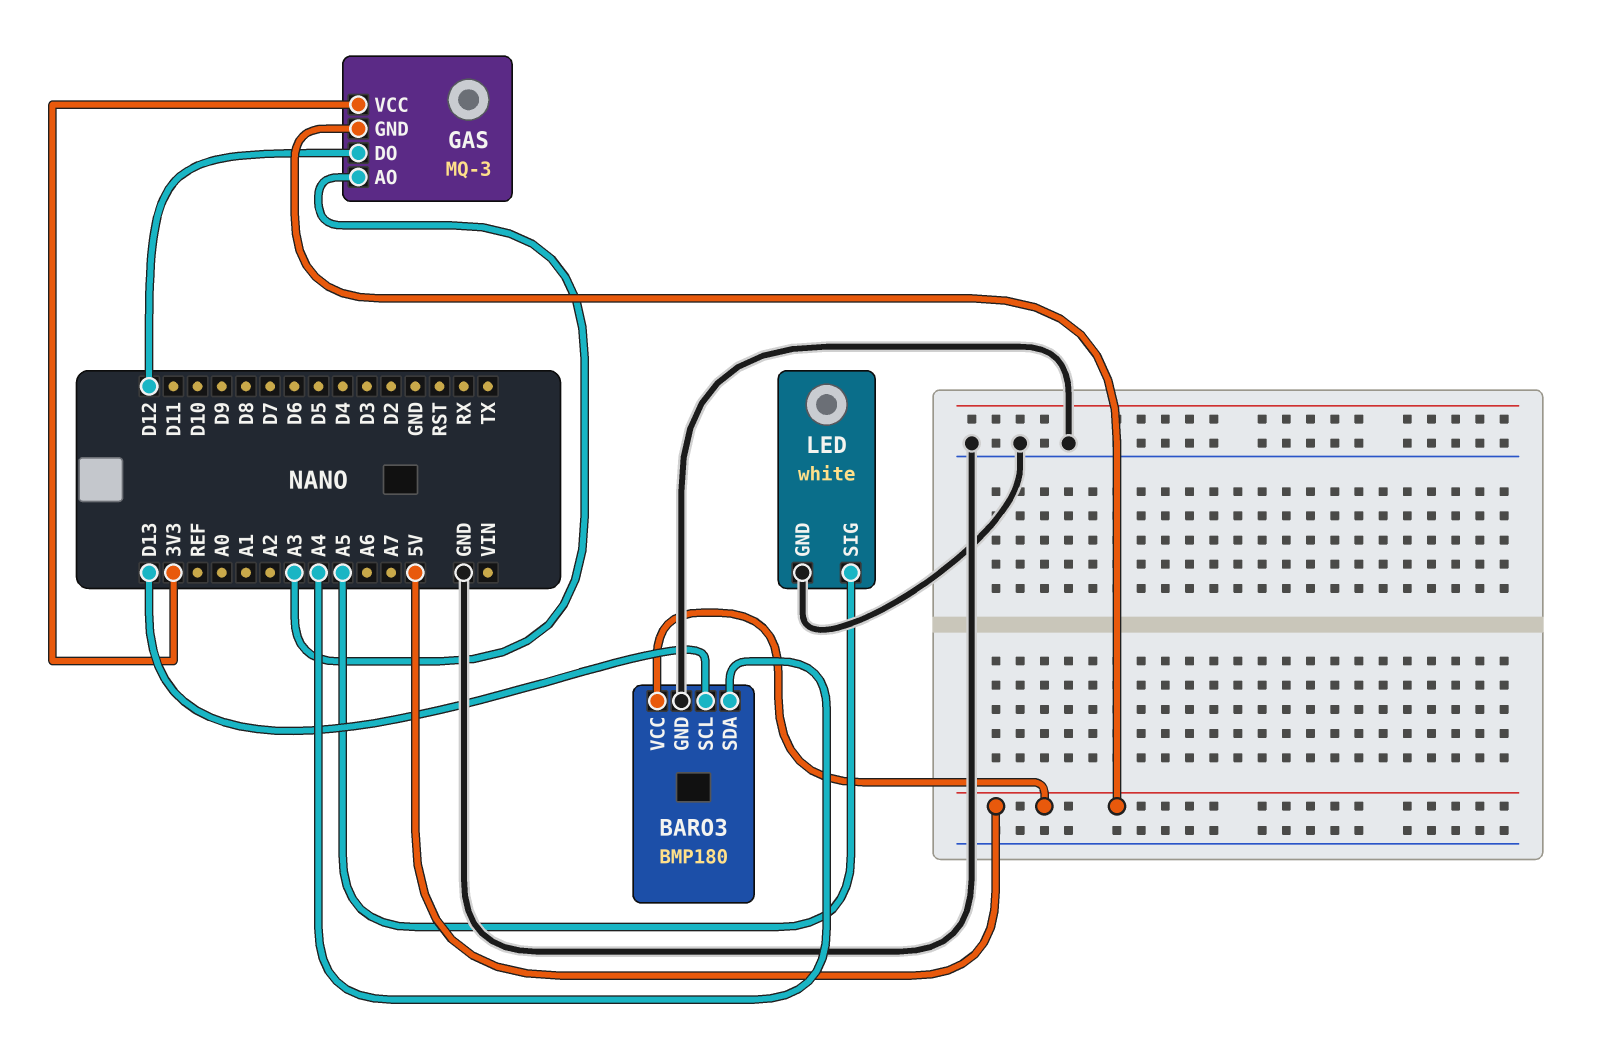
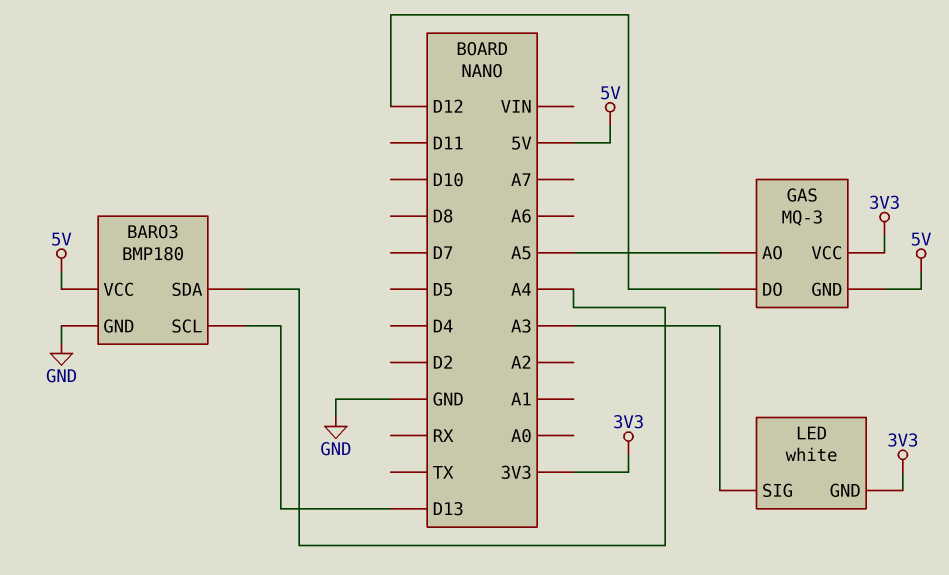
GAS pin AO: A3 -> A5
LED pin GND: GND -> 3V3
LED pin SIG: A5 -> A3

